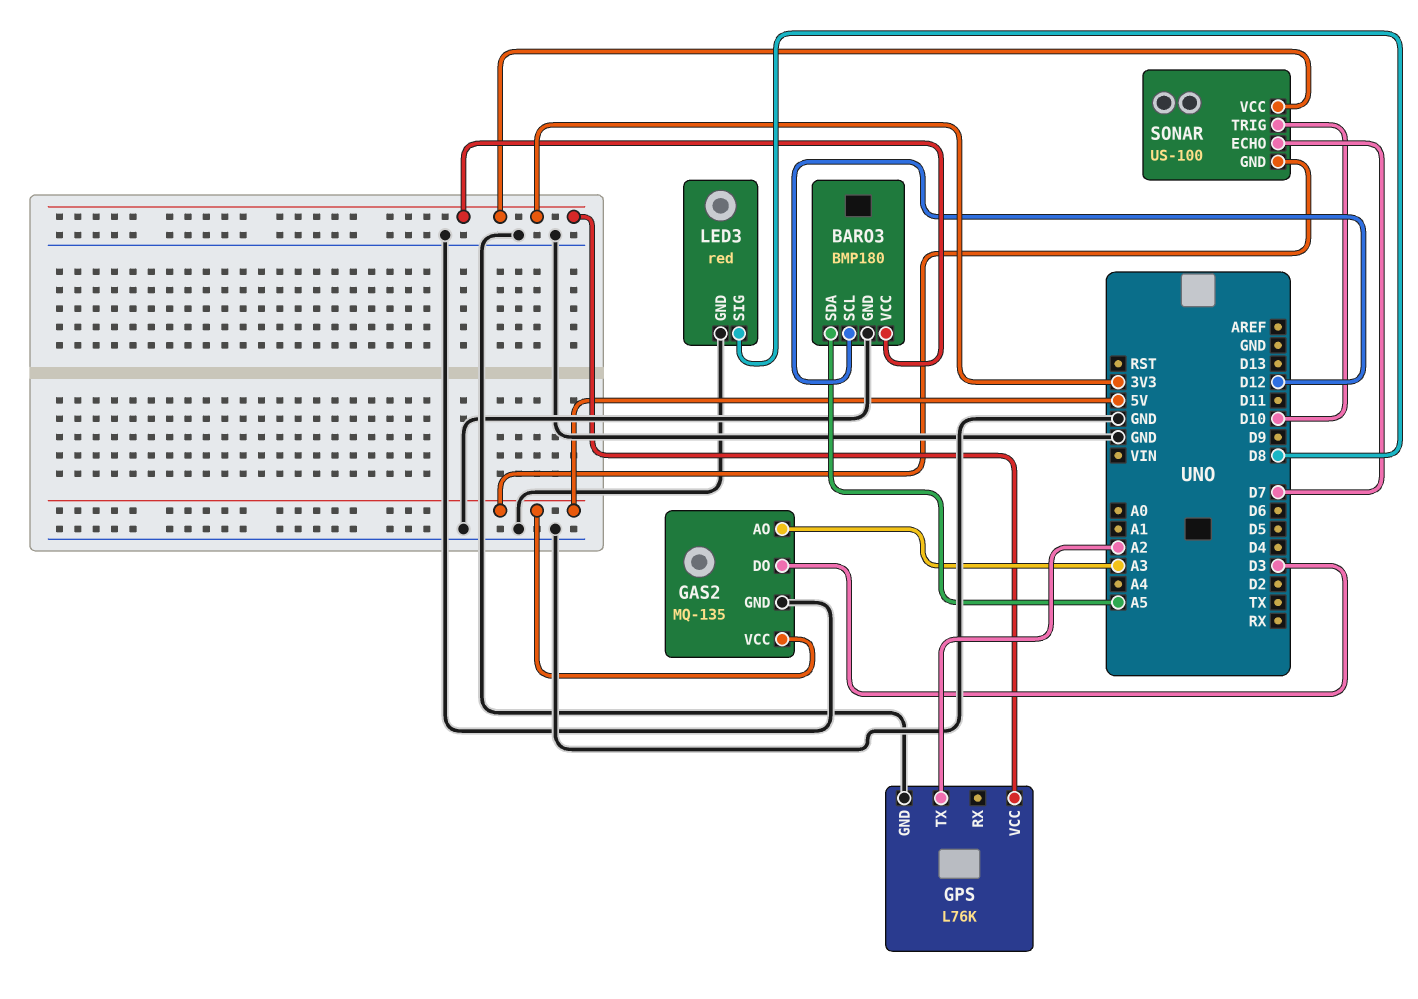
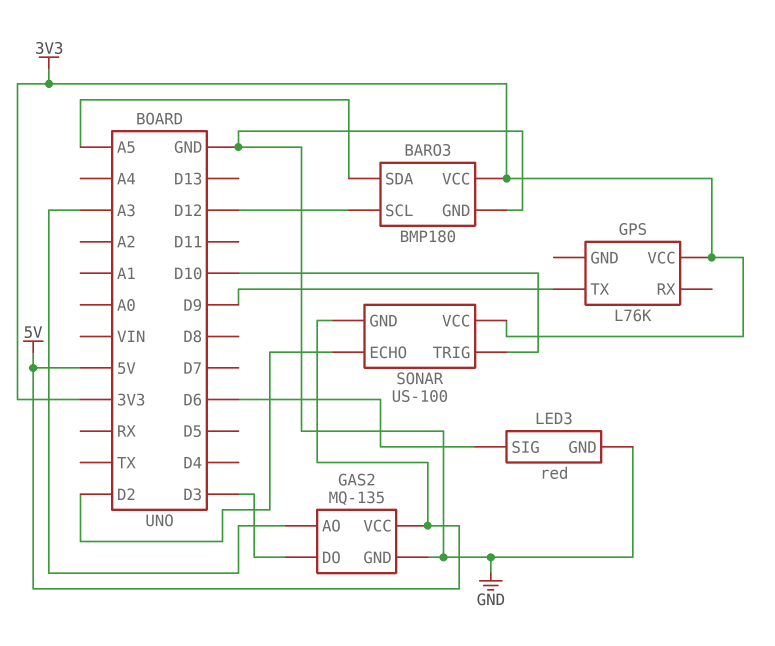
GPS pin GND: GND -> none
GPS pin TX: A2 -> D9
LED3 pin SIG: D8 -> D6
SONAR pin ECHO: D7 -> D2

